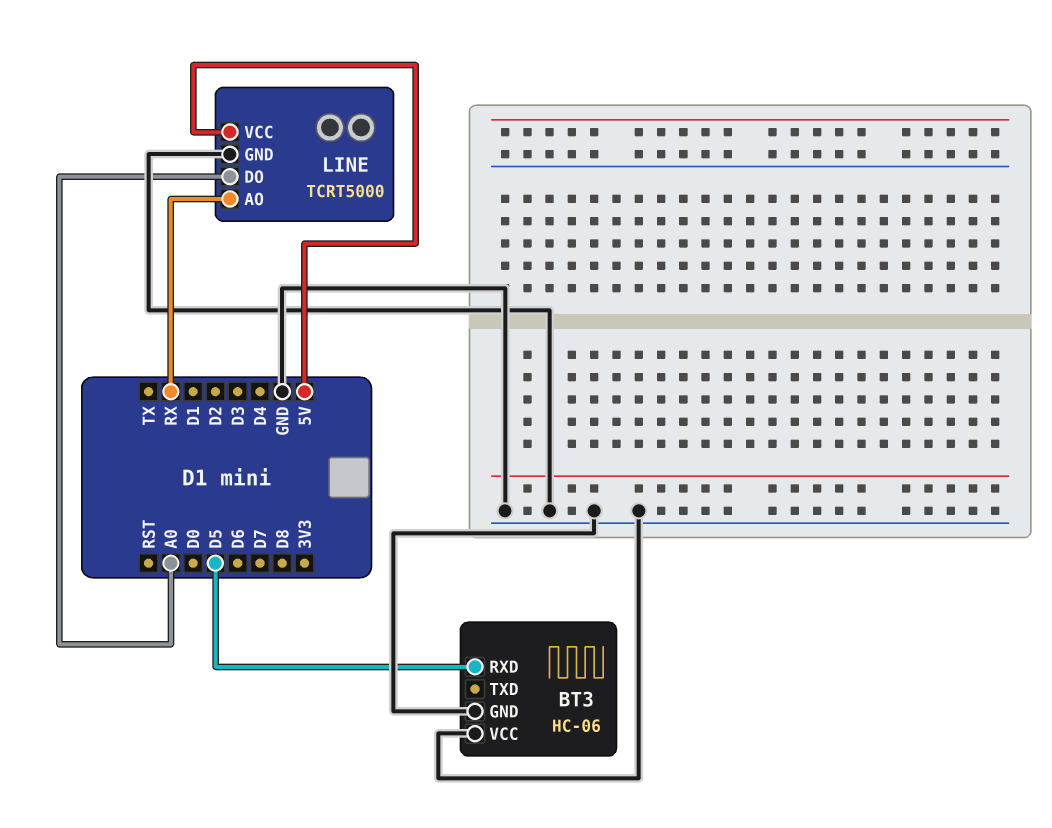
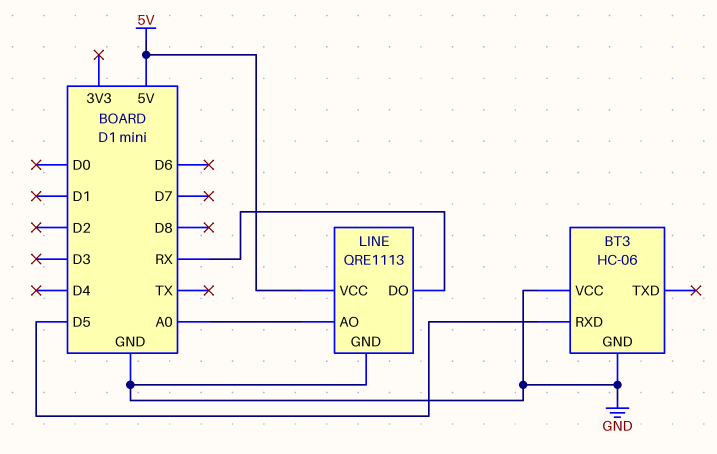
LINE: TCRT5000 -> QRE1113
LINE pin AO: RX -> A0
LINE pin DO: A0 -> RX

